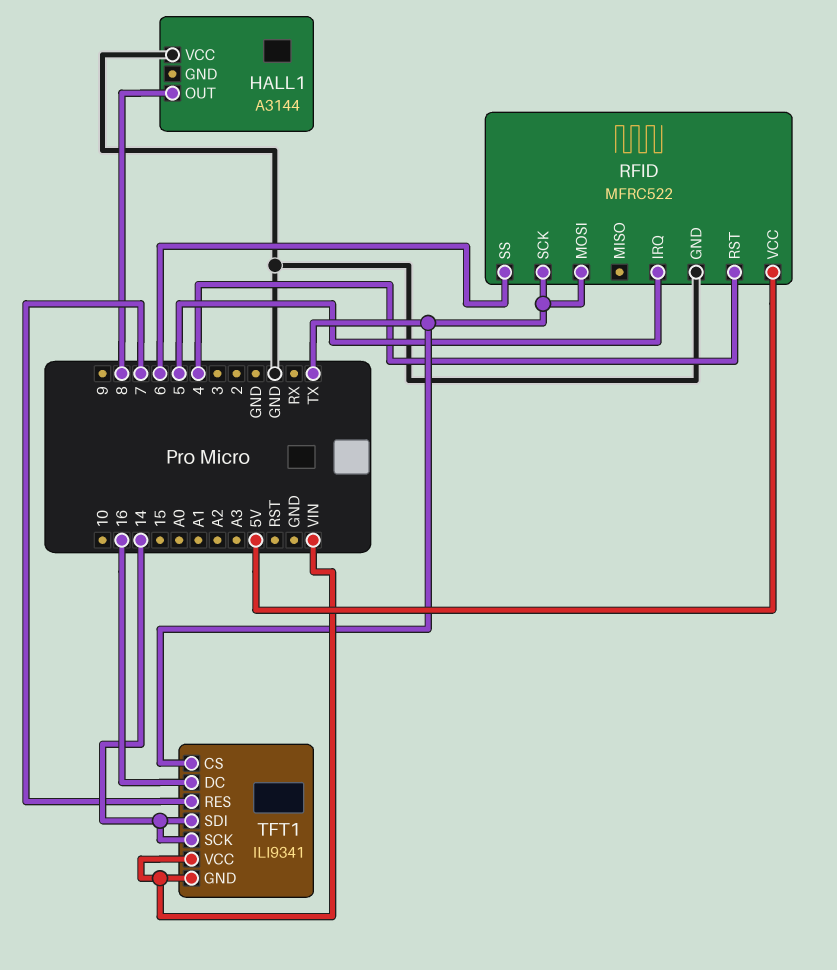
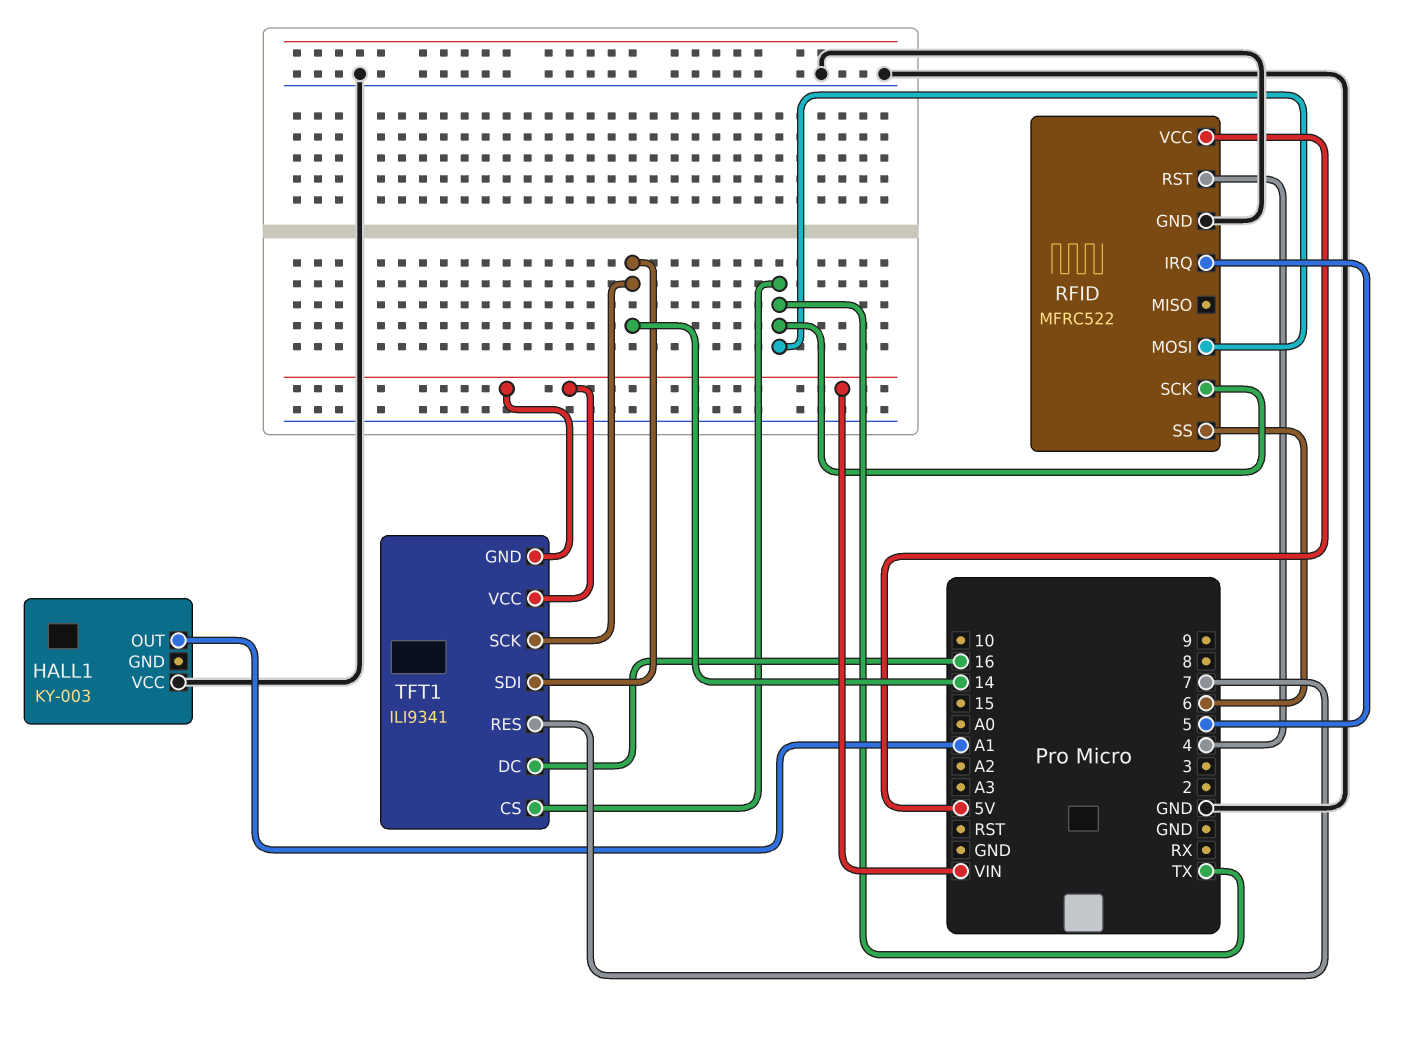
HALL1: A3144 -> KY-003
HALL1 pin OUT: 8 -> A1

